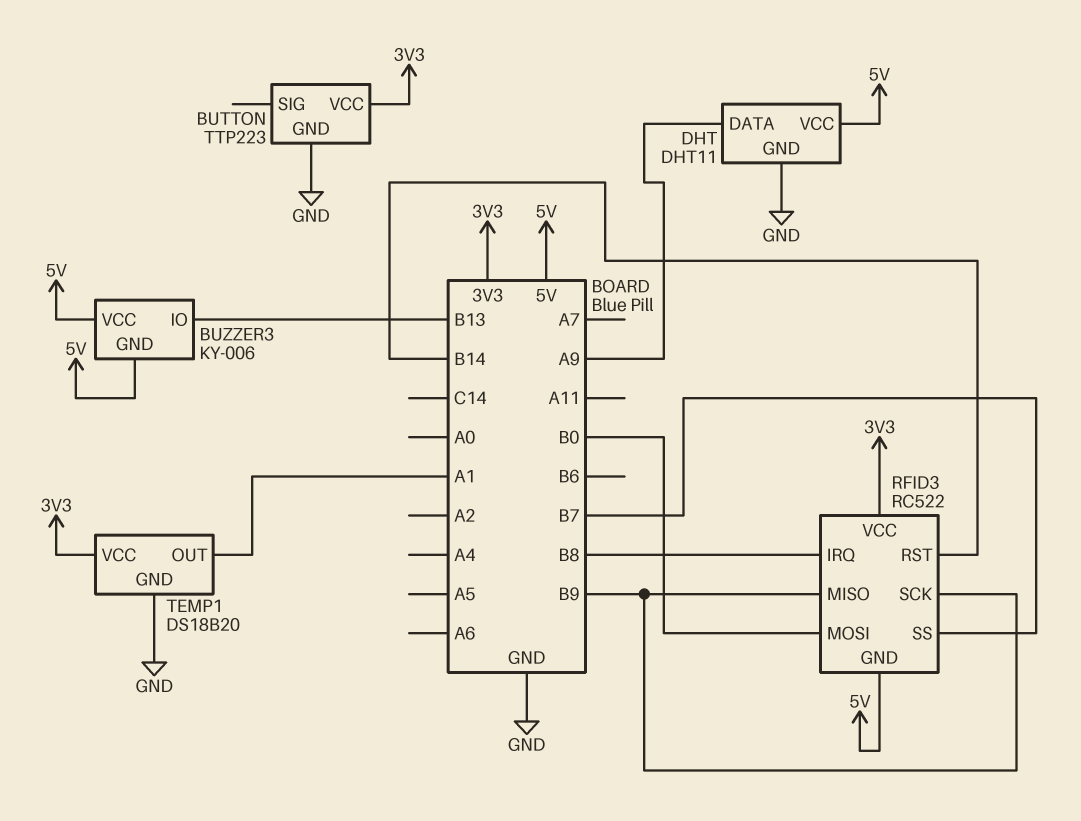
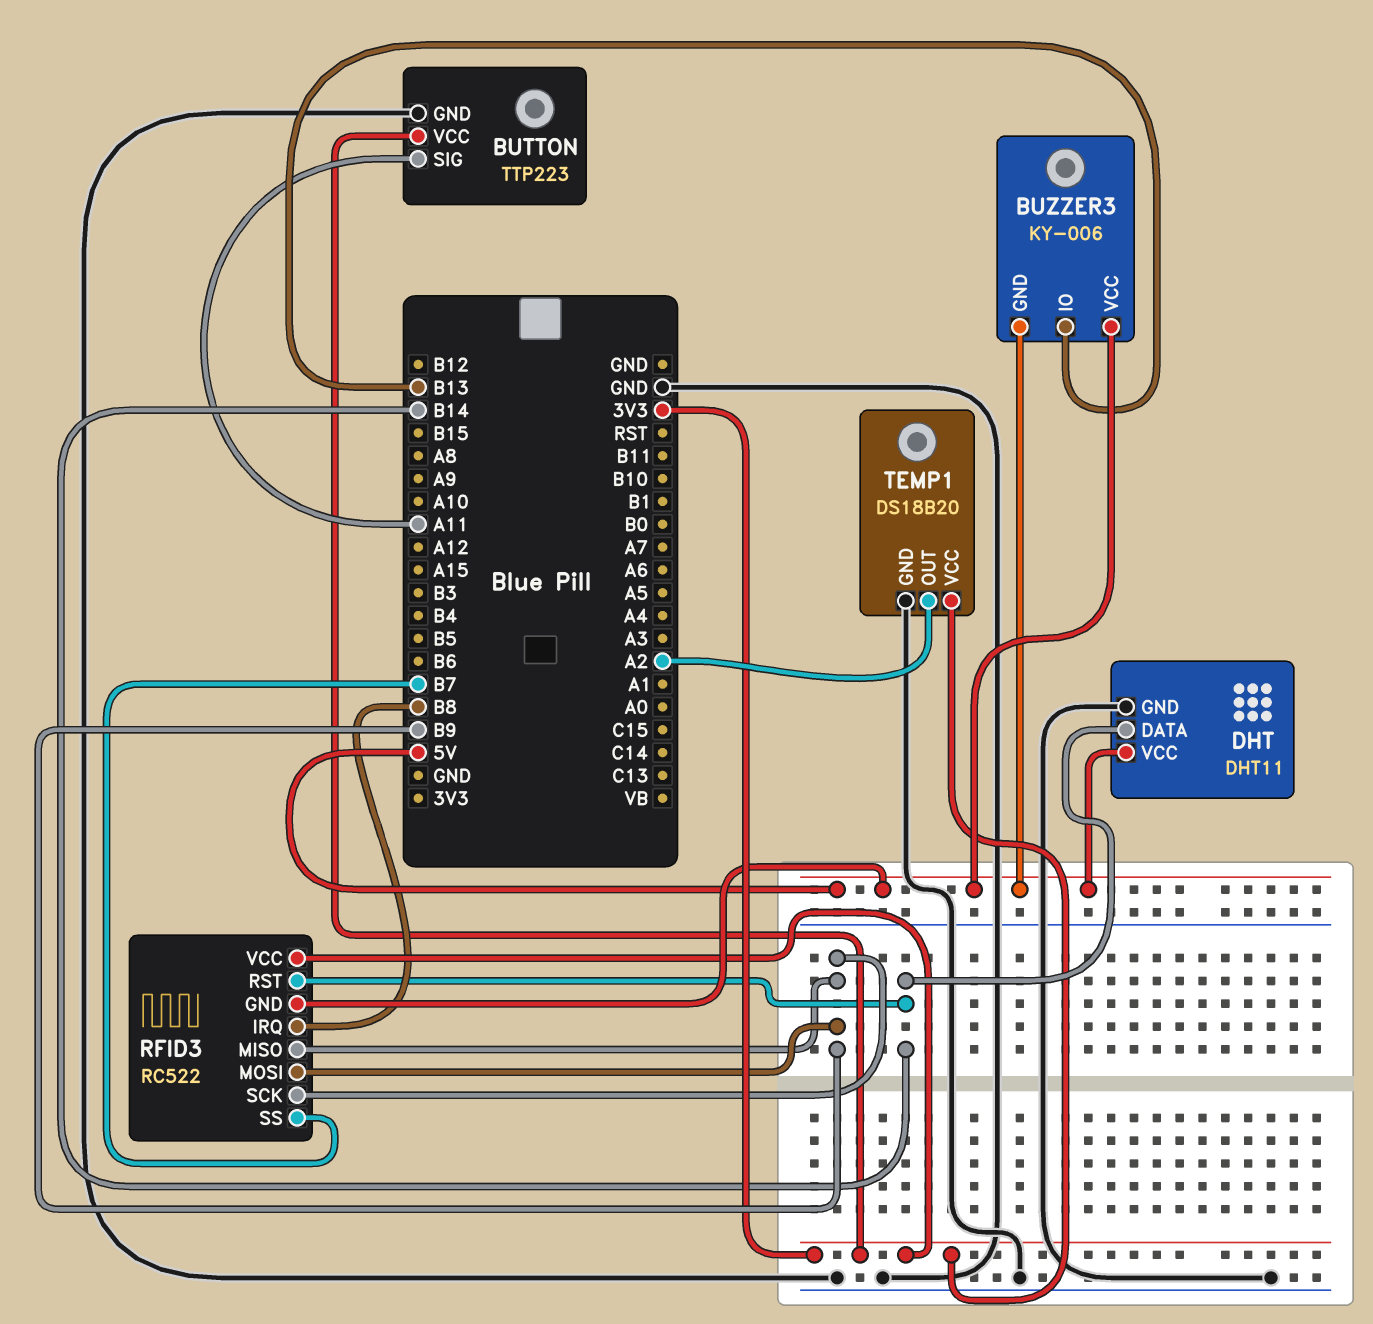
BUTTON pin SIG: none -> A11
DHT pin DATA: A9 -> B14
RFID3 pin MOSI: B0 -> B9
TEMP1 pin OUT: A1 -> A2

